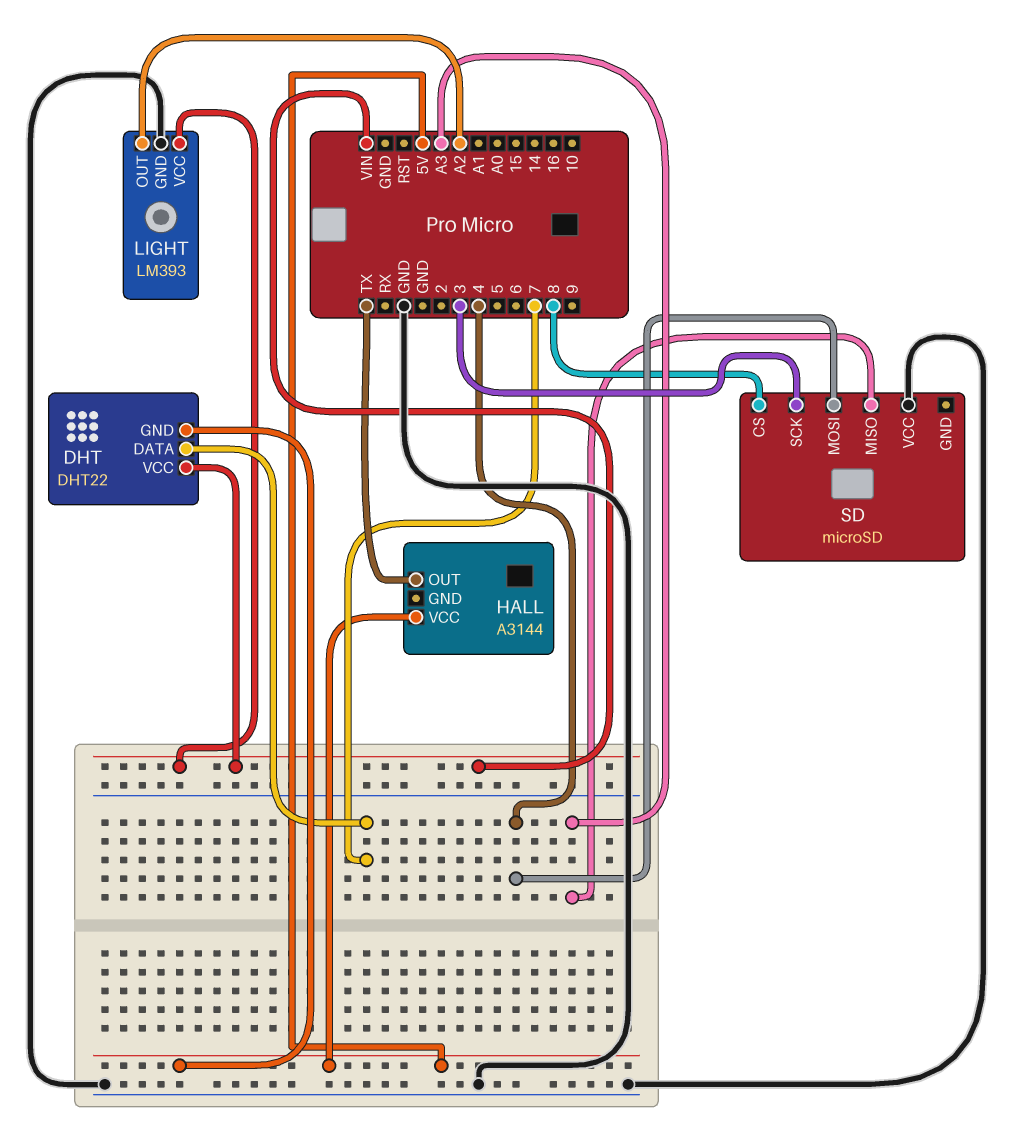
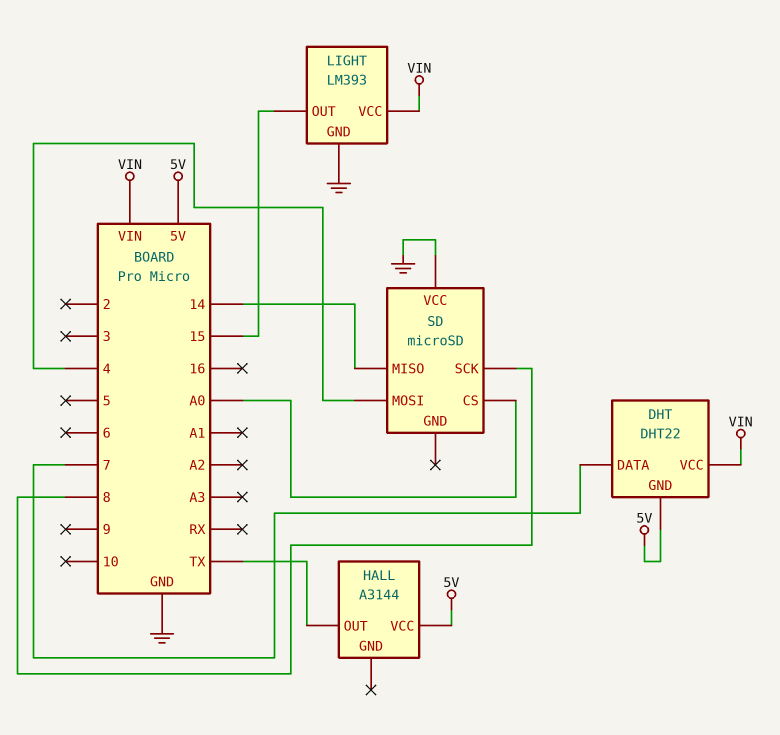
LIGHT pin OUT: A2 -> 15
SD pin CS: 8 -> A0
SD pin MISO: A3 -> 14
SD pin SCK: 3 -> 8

